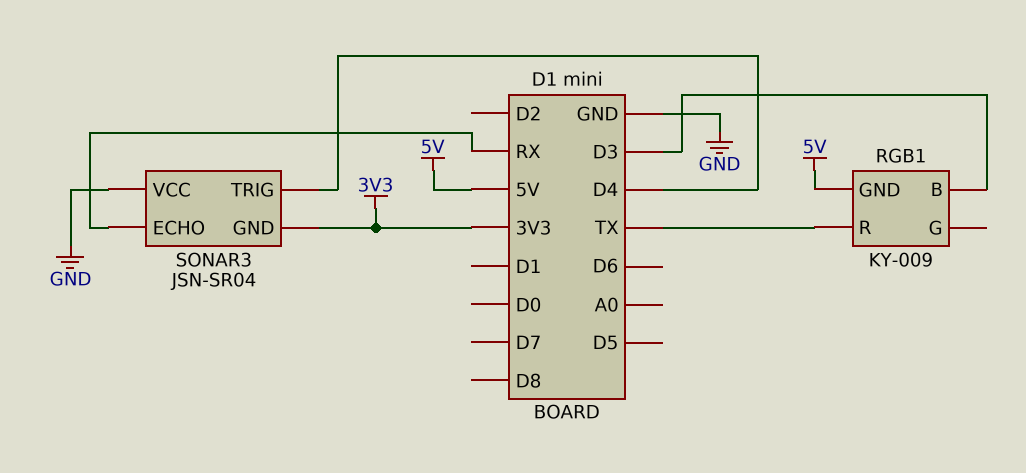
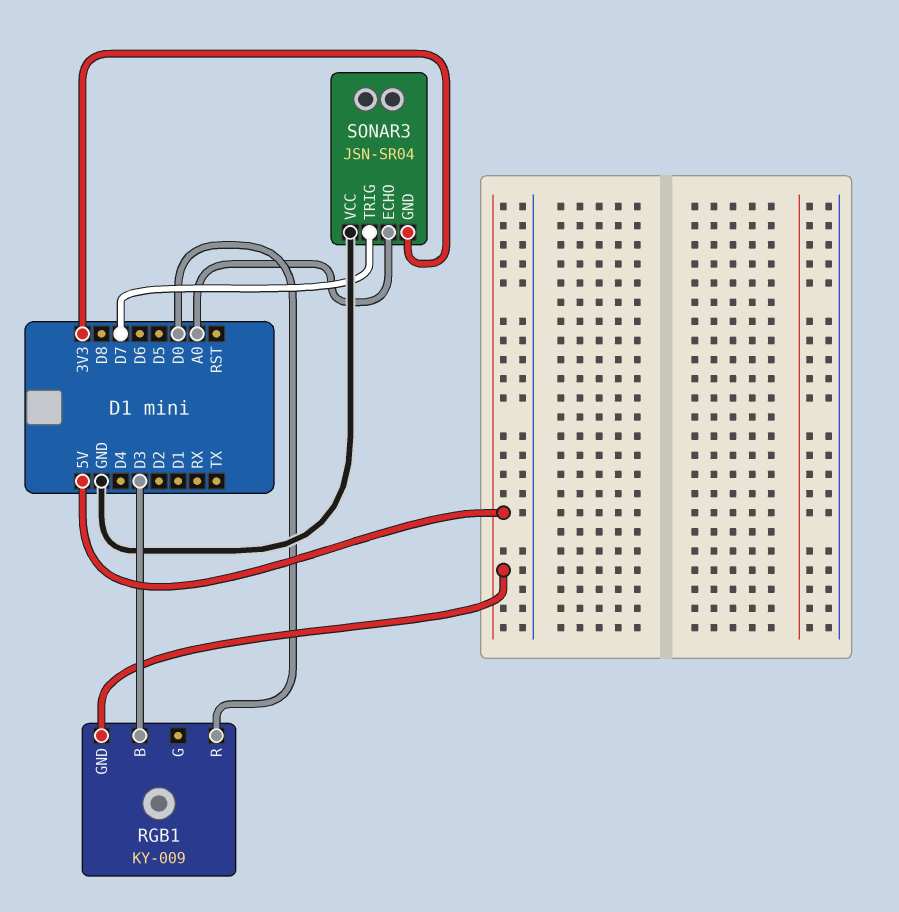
RGB1 pin R: TX -> D0
SONAR3 pin ECHO: RX -> A0
SONAR3 pin TRIG: D4 -> D7

